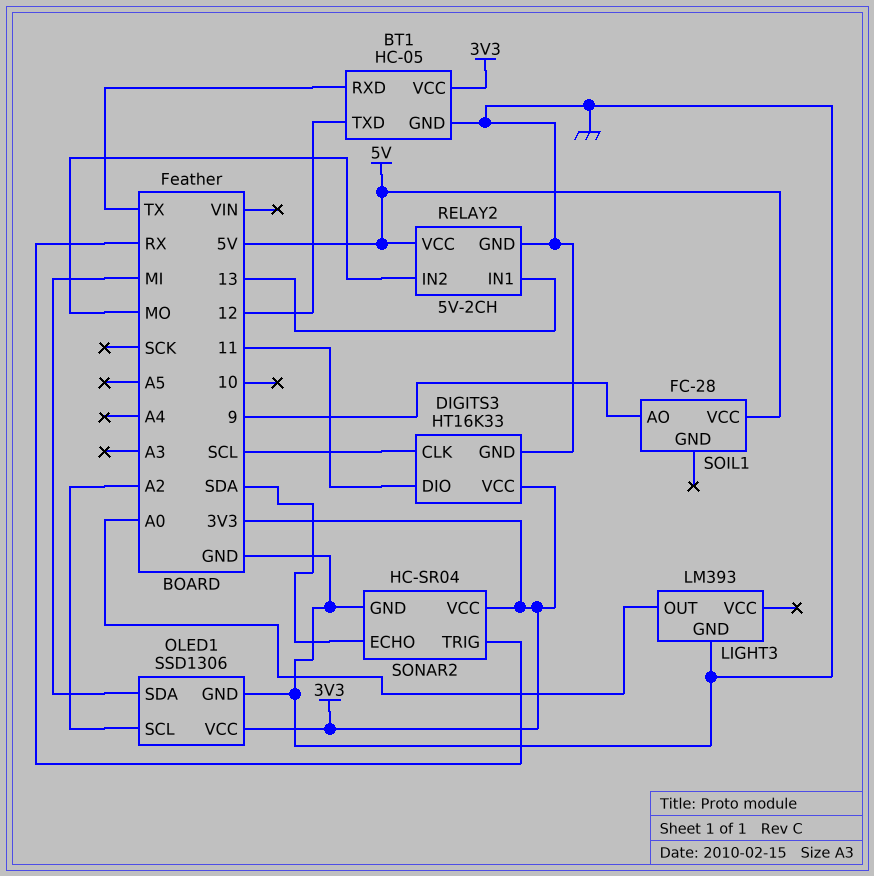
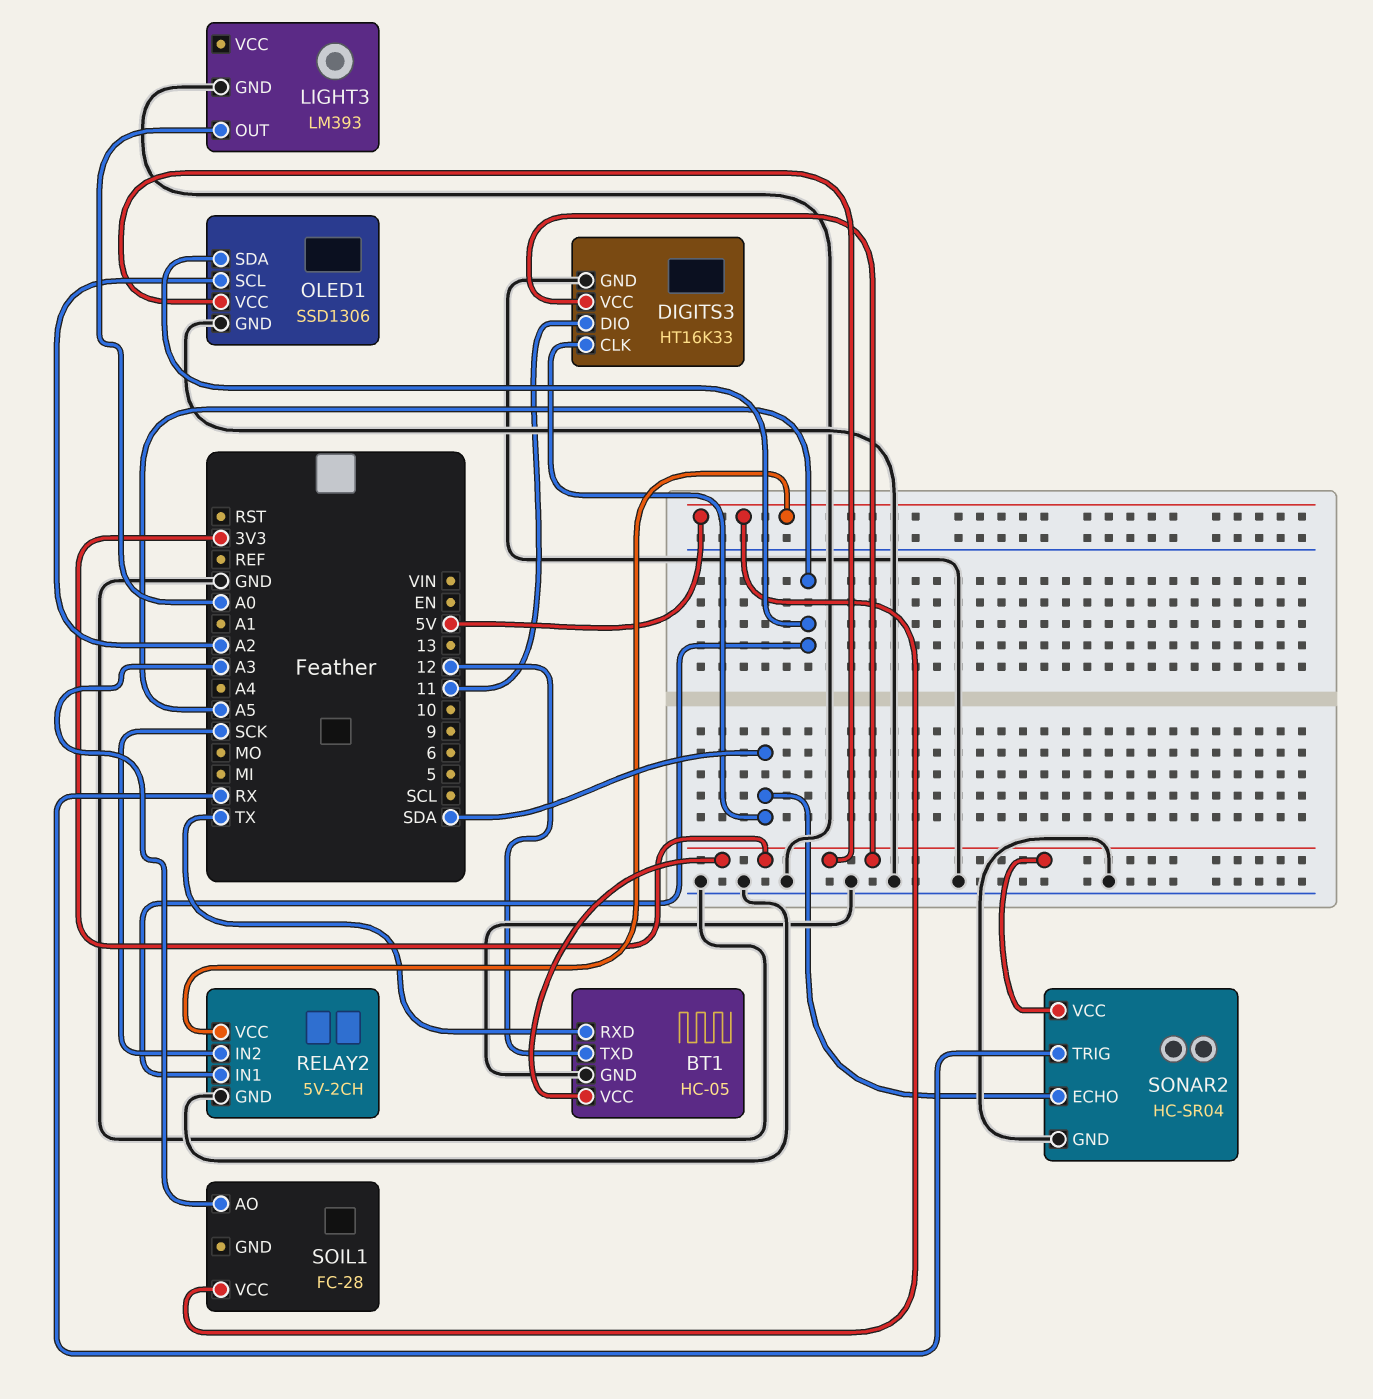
DIGITS3 pin CLK: SCL -> SDA
OLED1 pin SDA: MI -> A5
RELAY2 pin IN1: 13 -> A5
RELAY2 pin IN2: MO -> SCK
SOIL1 pin AO: 9 -> A3

